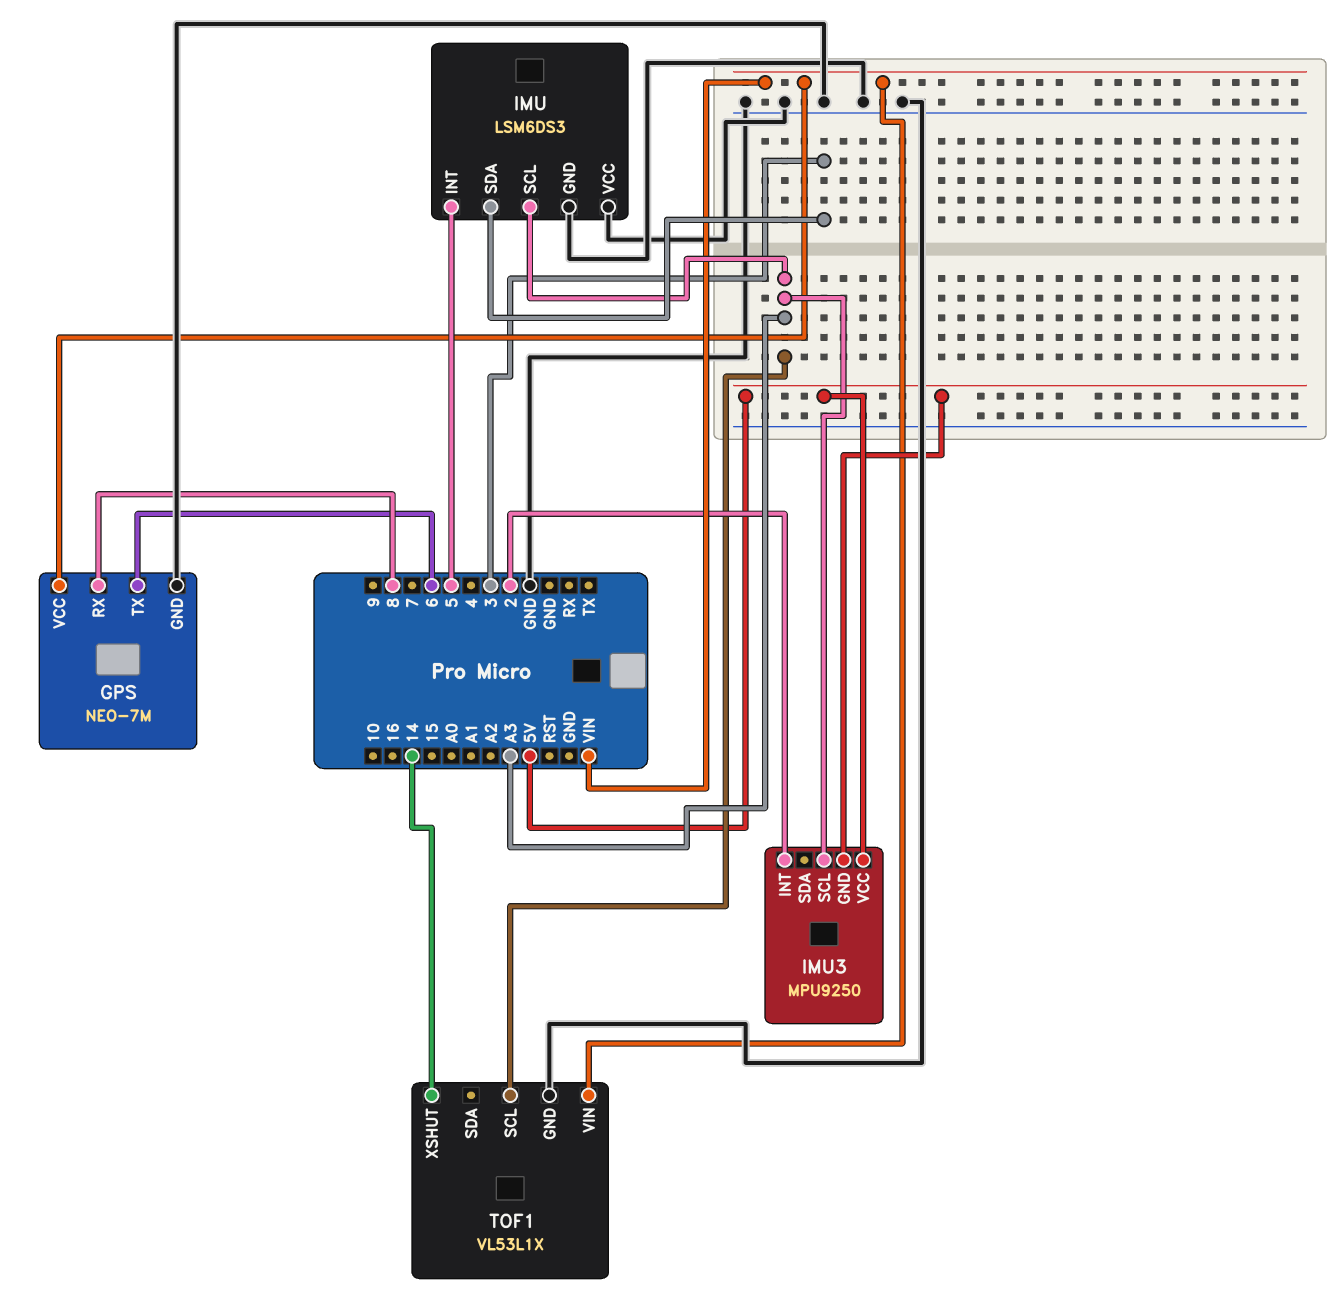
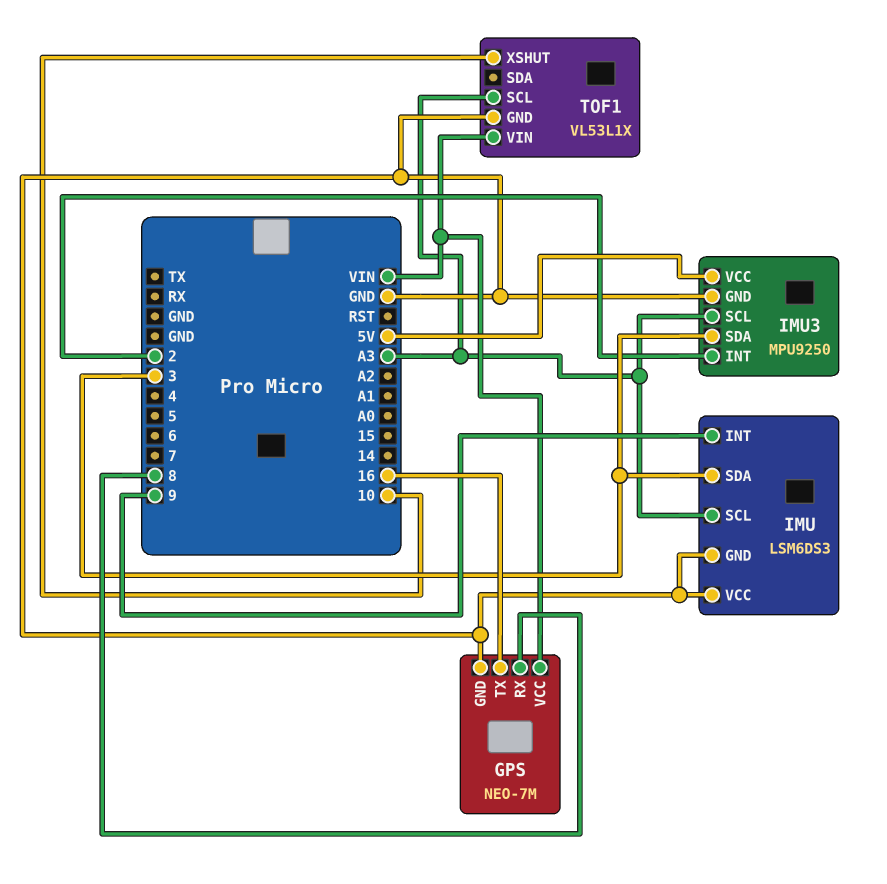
GPS pin TX: 6 -> 16
IMU pin INT: 5 -> 9
IMU3 pin GND: 5V -> GND
IMU3 pin SDA: none -> 3
TOF1 pin XSHUT: 14 -> 10

